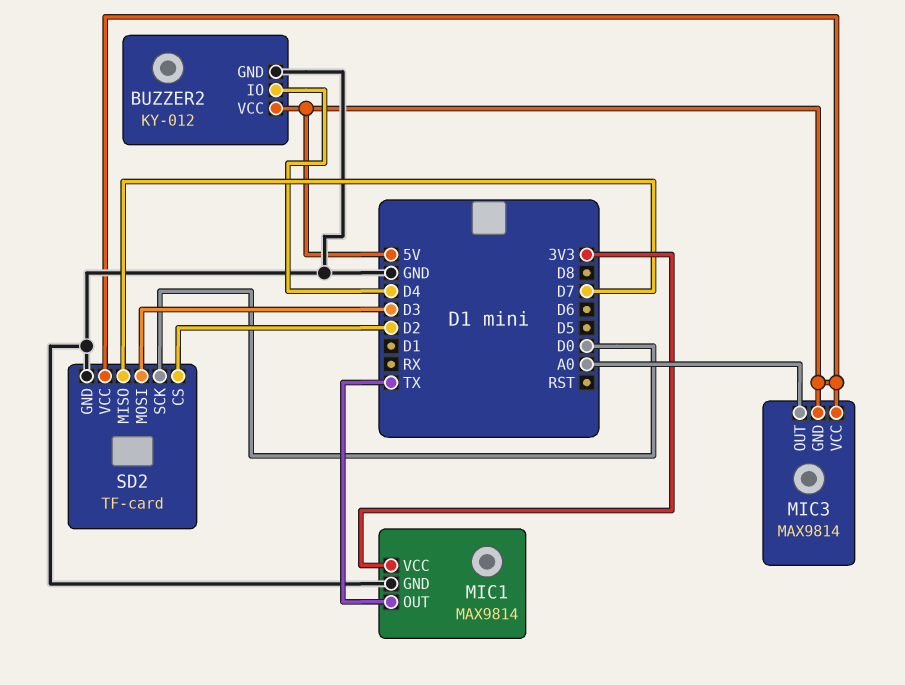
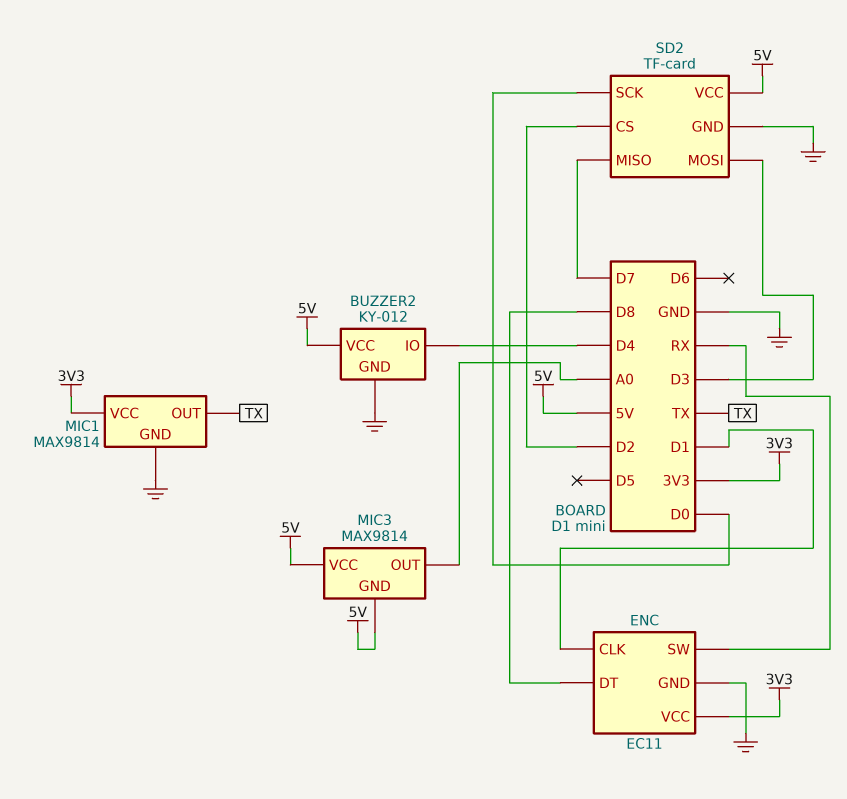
ENC: none -> EC11
ENC pin CLK: none -> D1
ENC pin DT: none -> D8
ENC pin GND: none -> GND
ENC pin SW: none -> RX
ENC pin VCC: none -> 3V3

